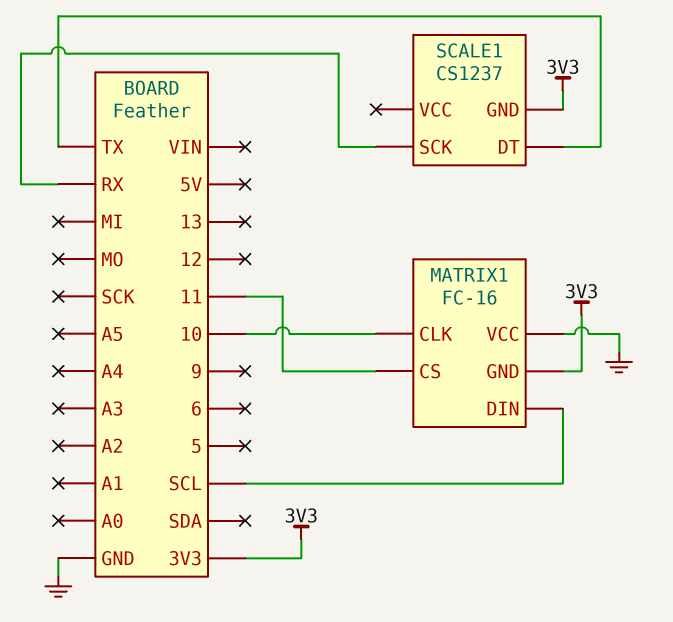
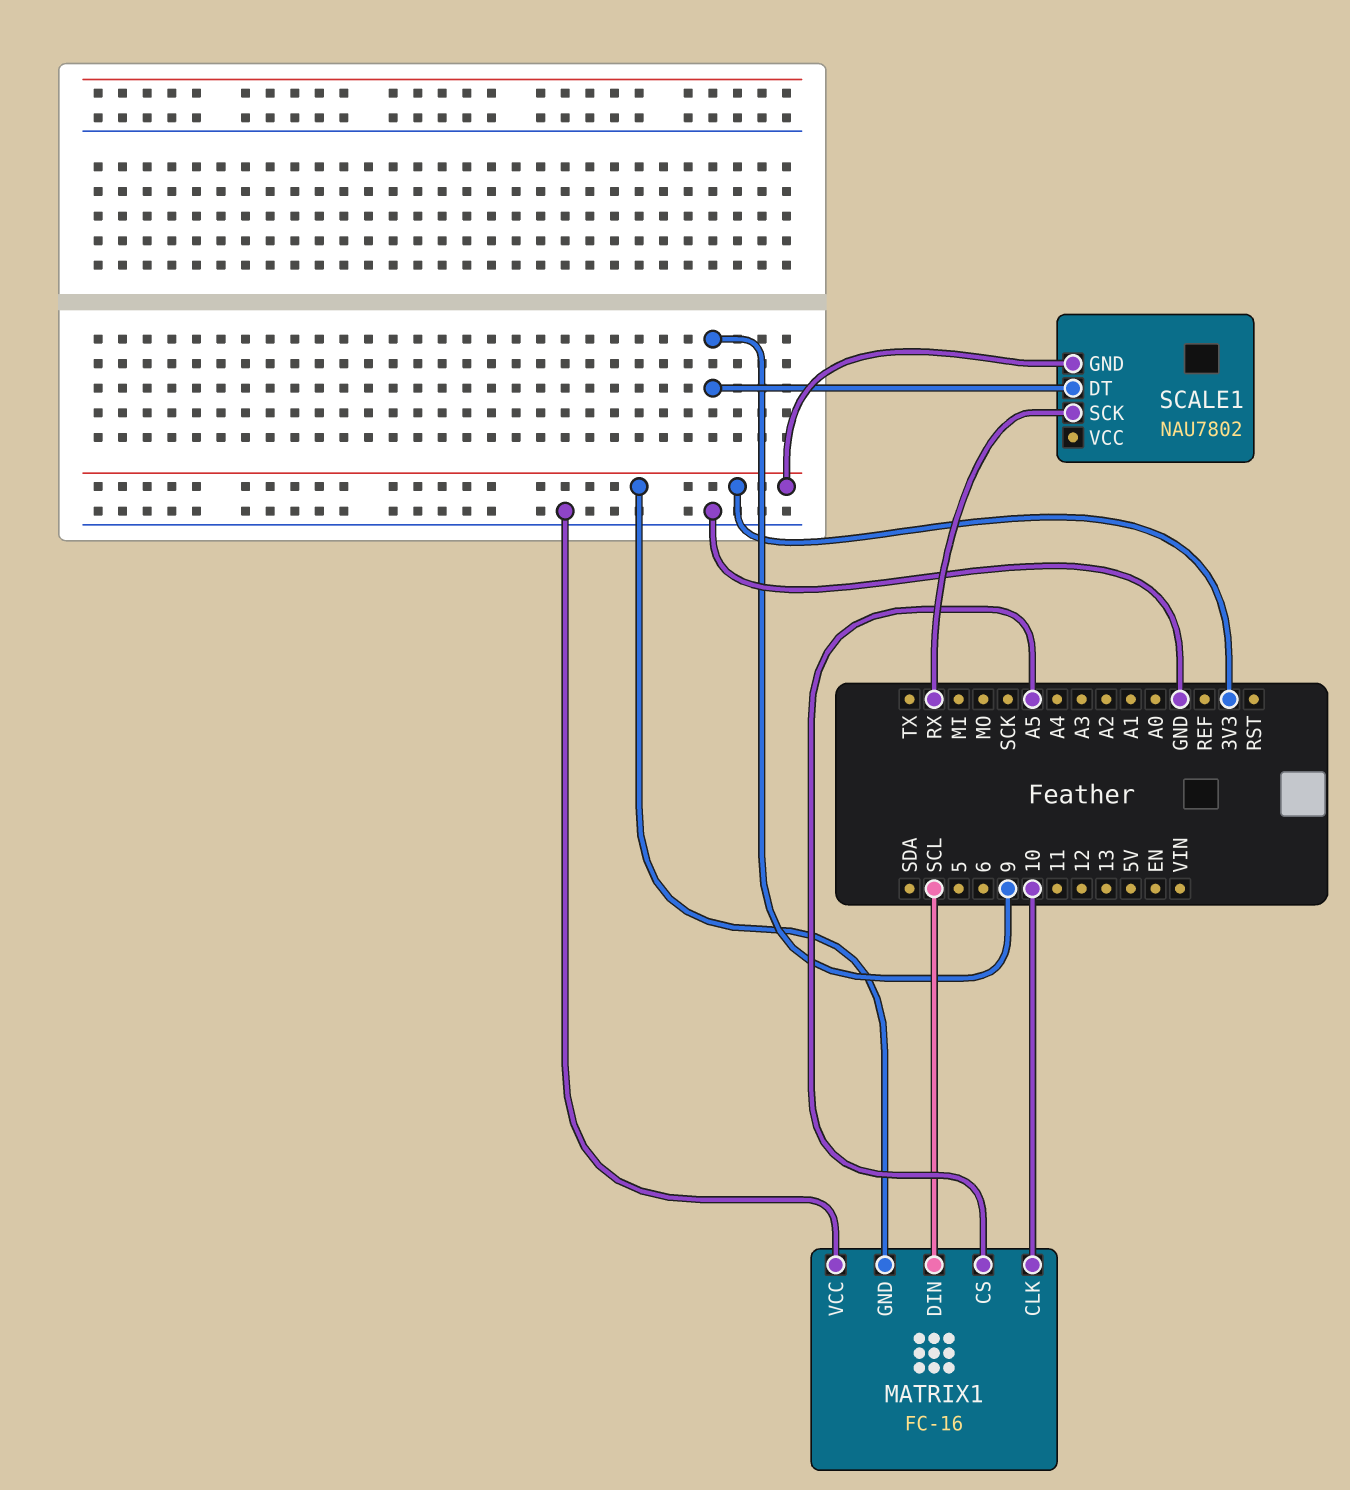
MATRIX1 pin CS: 11 -> A5
SCALE1: CS1237 -> NAU7802
SCALE1 pin DT: TX -> 9

